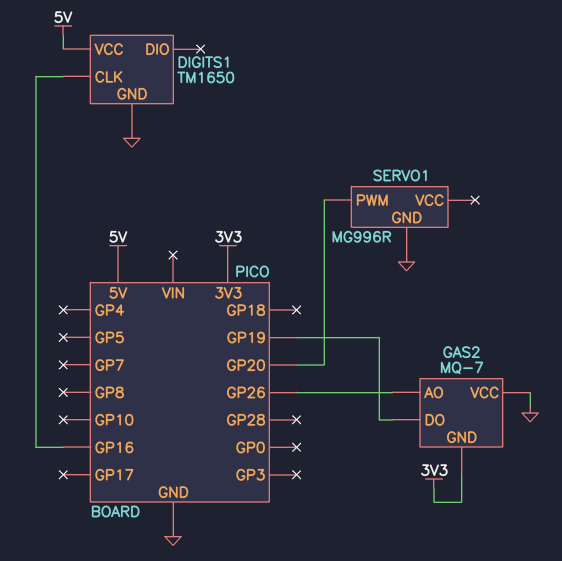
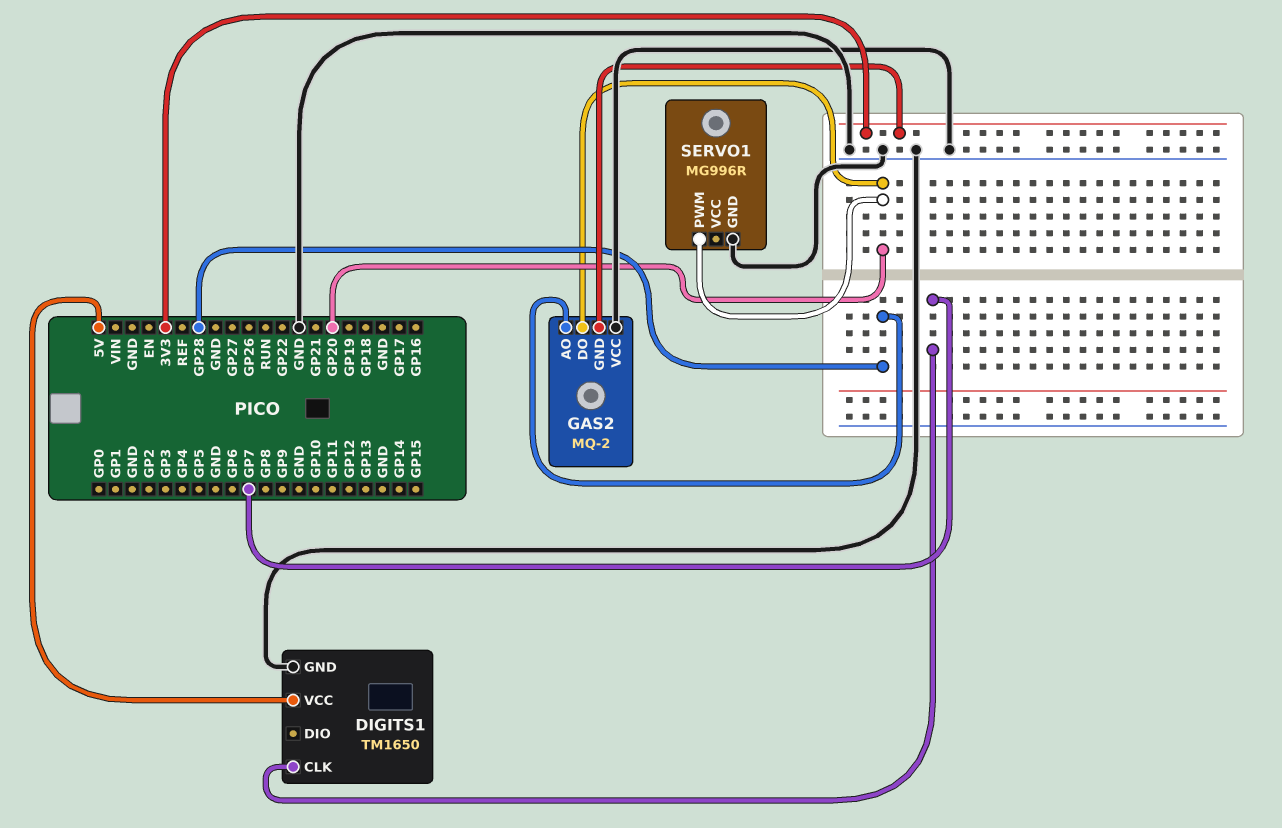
DIGITS1 pin CLK: GP16 -> GP7
GAS2: MQ-7 -> MQ-2
GAS2 pin AO: GP26 -> GP28
GAS2 pin DO: GP19 -> GP20

